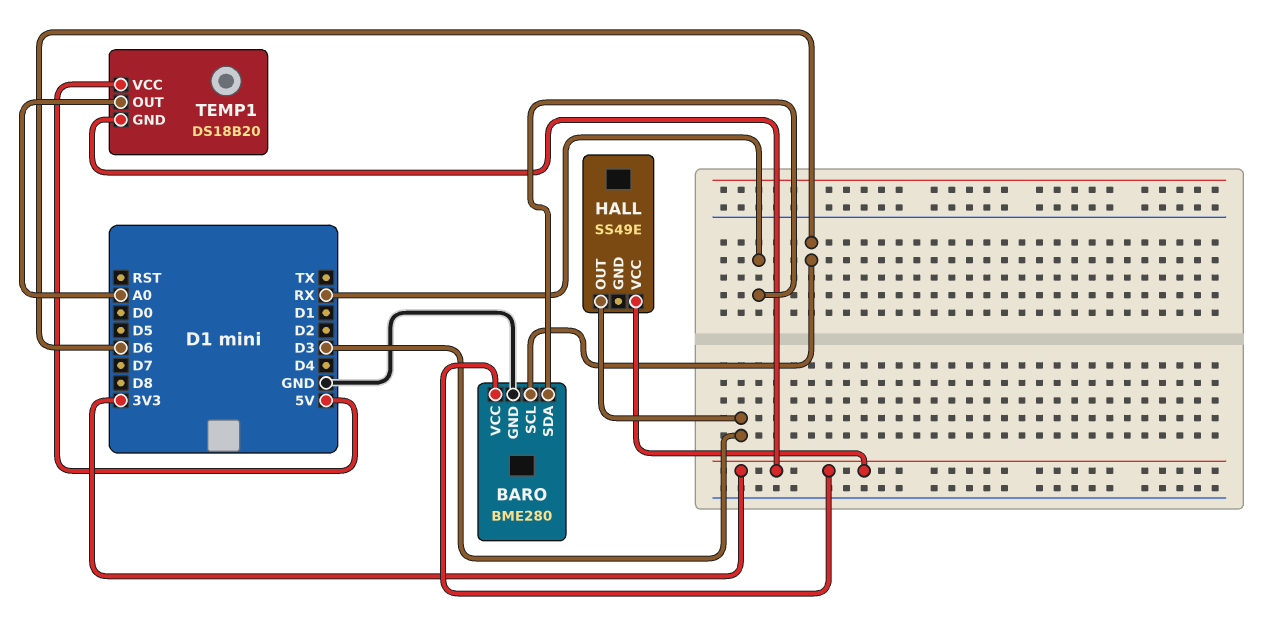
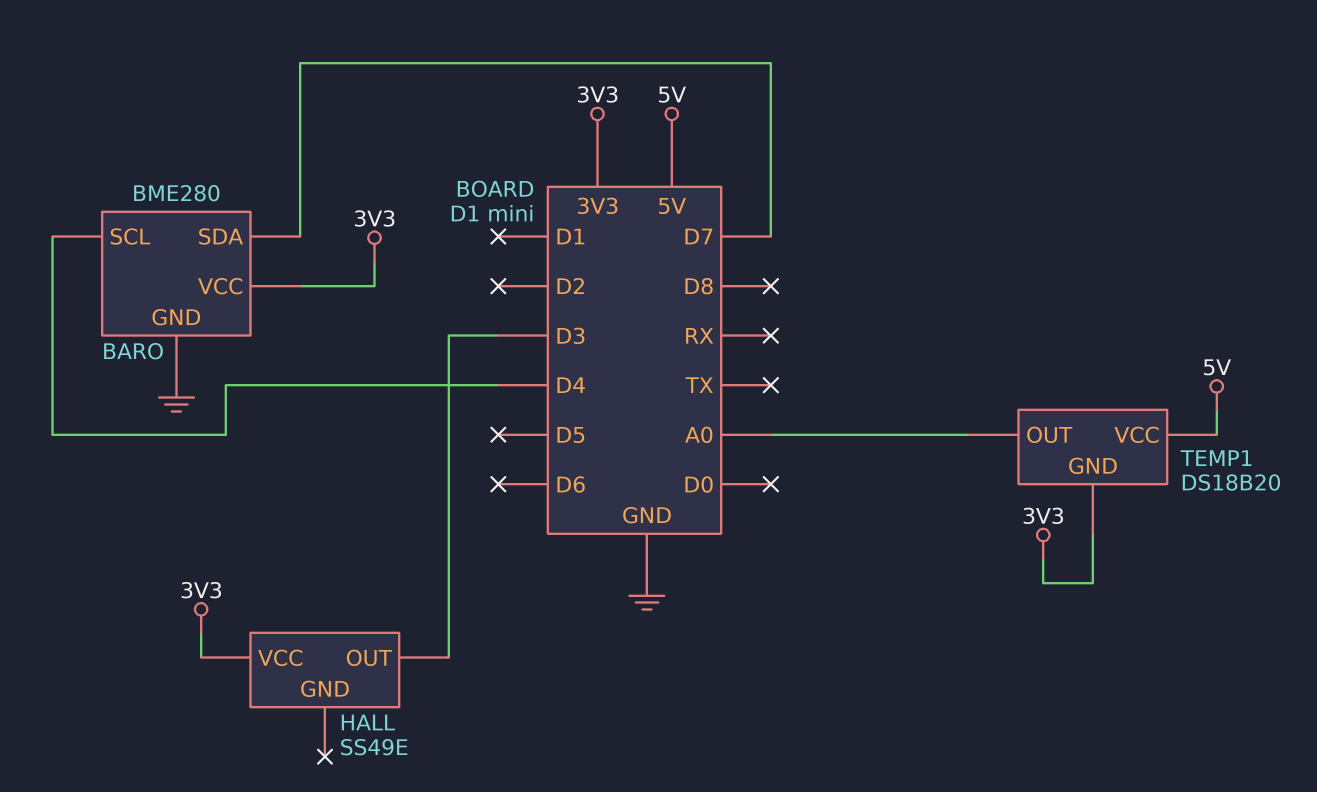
BARO pin SCL: D6 -> D4
BARO pin SDA: RX -> D7

